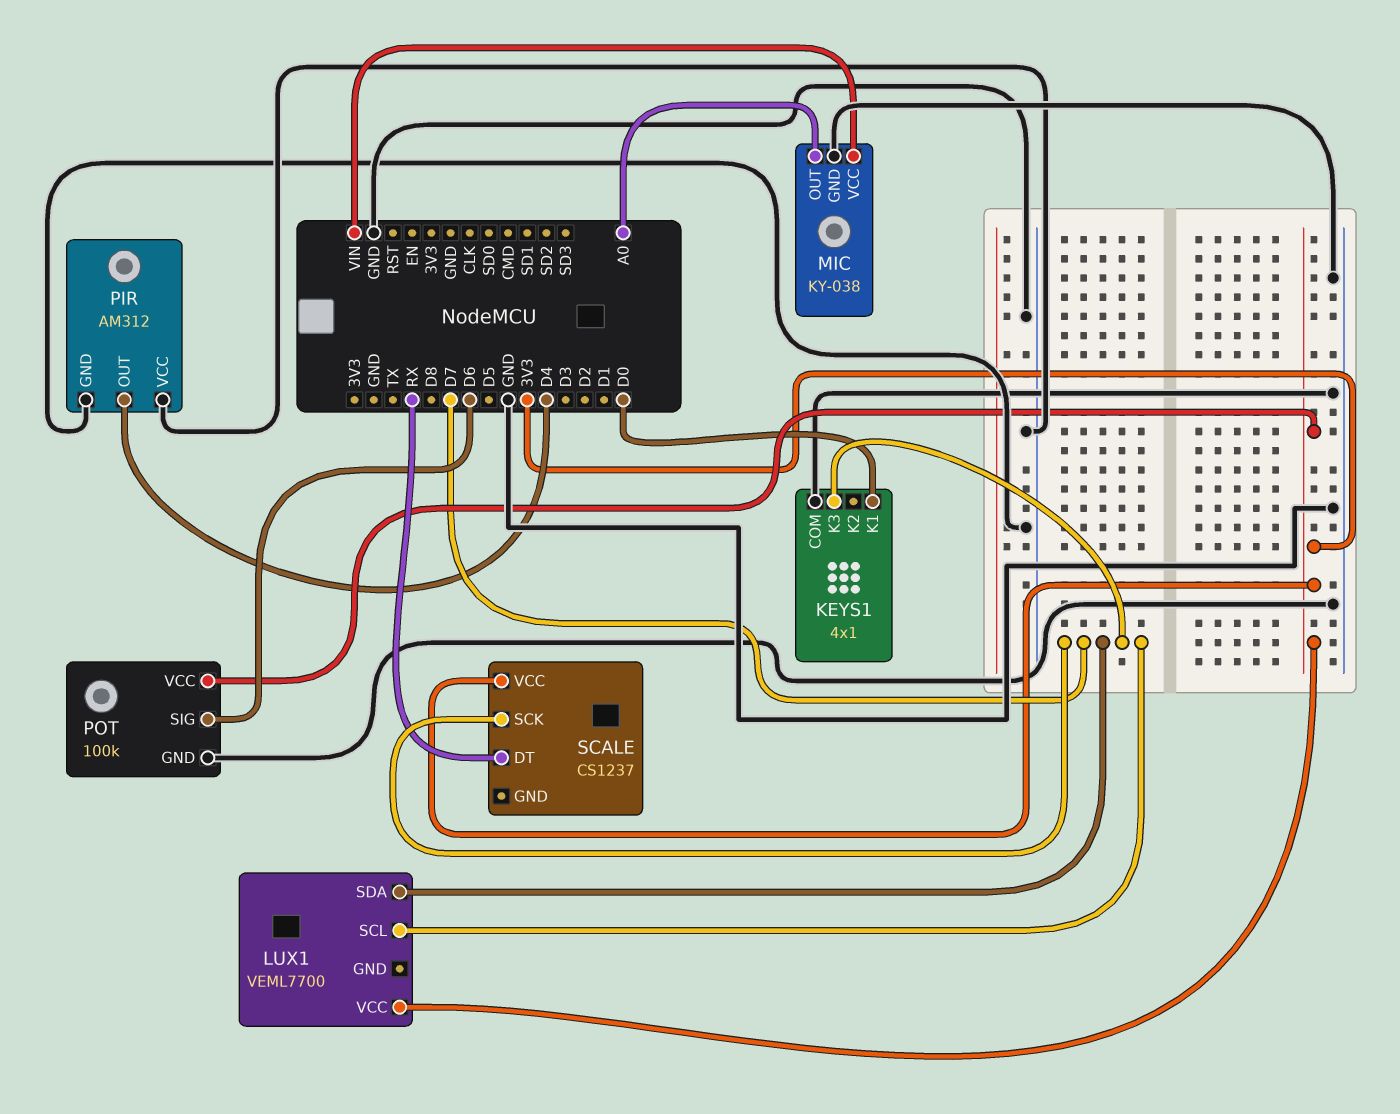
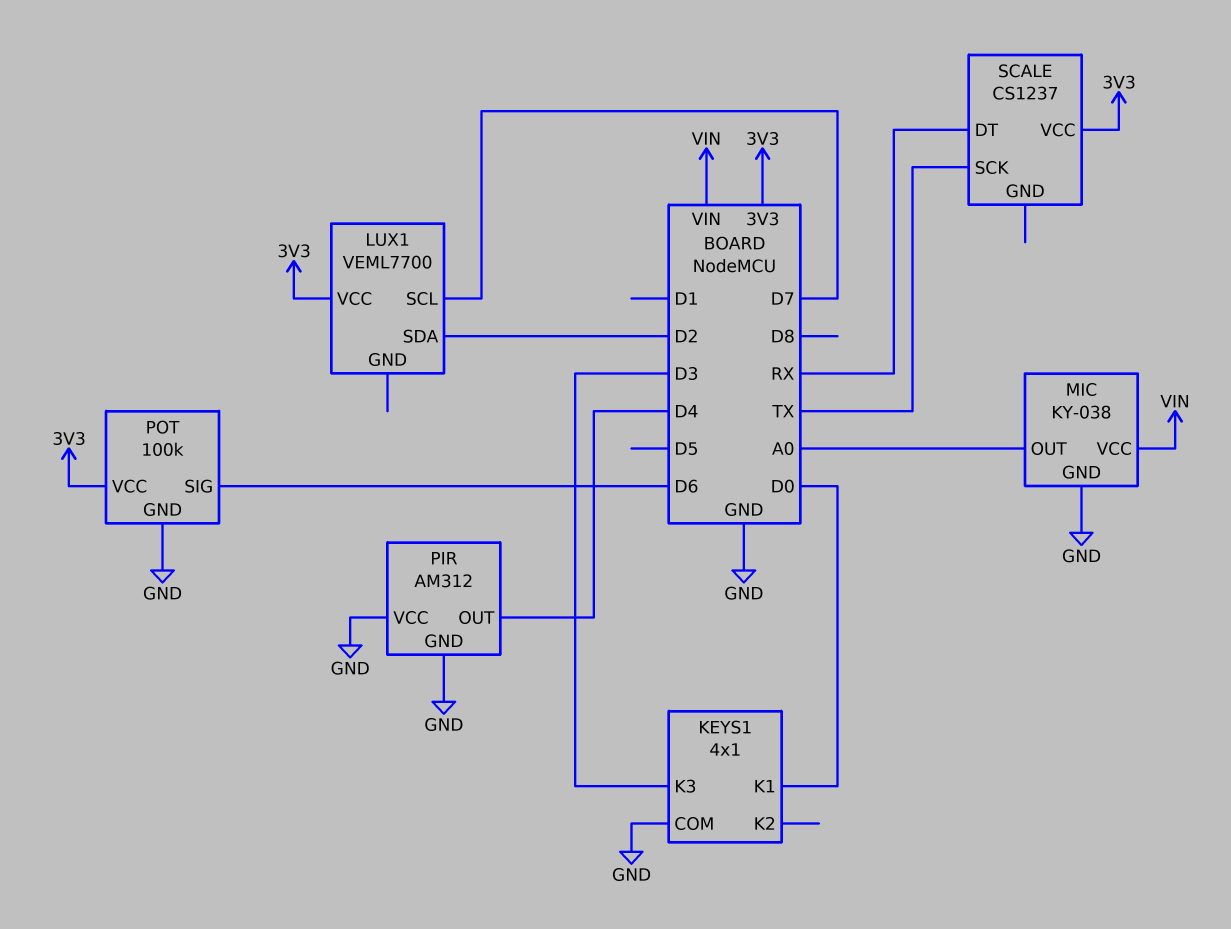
KEYS1 pin K3: D7 -> D3
LUX1 pin SDA: D7 -> D2
SCALE pin SCK: D7 -> TX

